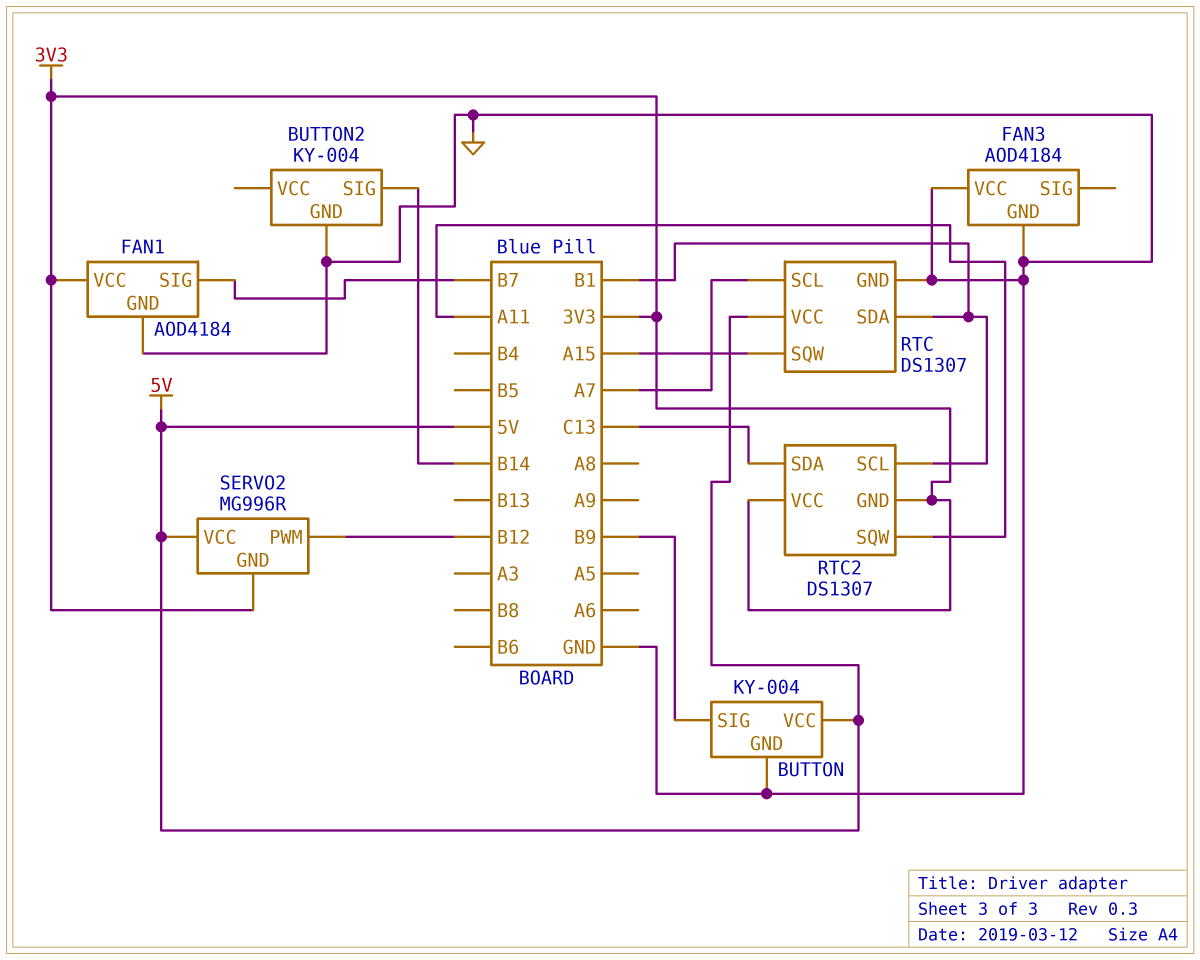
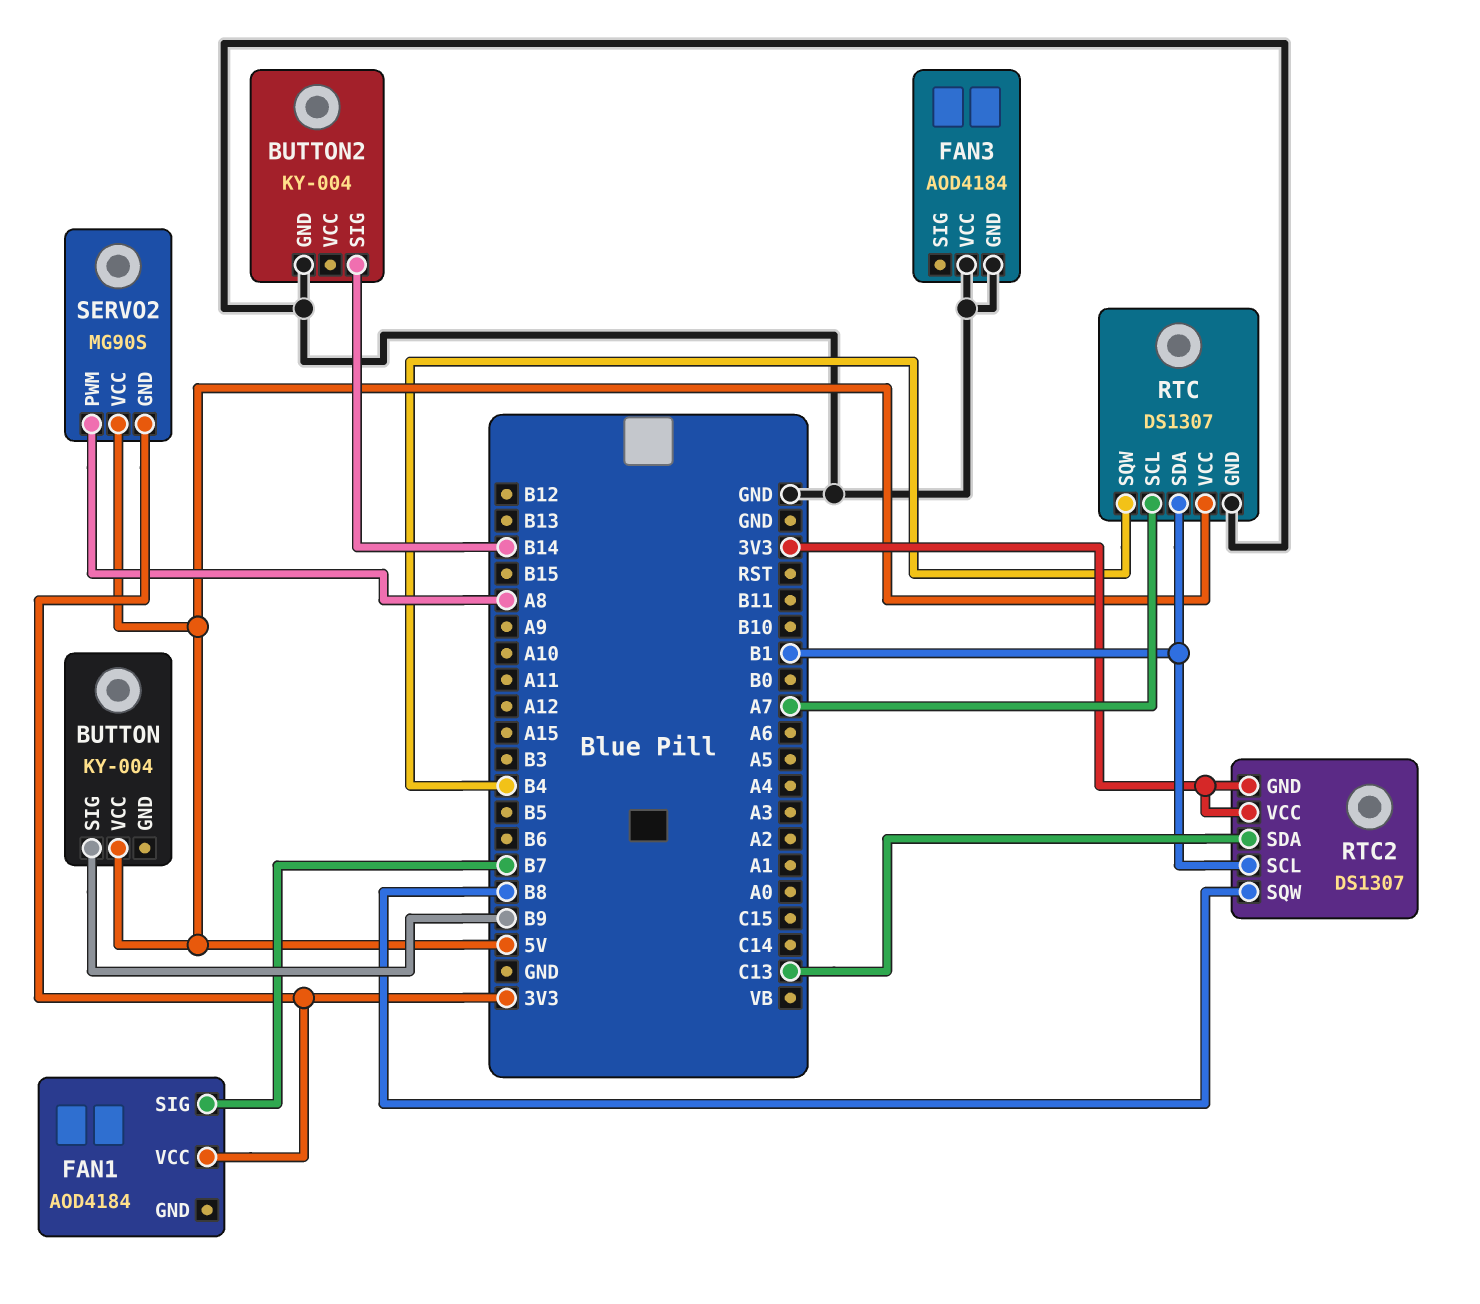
BUTTON pin GND: GND -> none
FAN1 pin GND: GND -> none
RTC pin SQW: A15 -> B4
RTC2 pin SQW: A11 -> B8
SERVO2: MG996R -> MG90S
SERVO2 pin PWM: B12 -> A8

